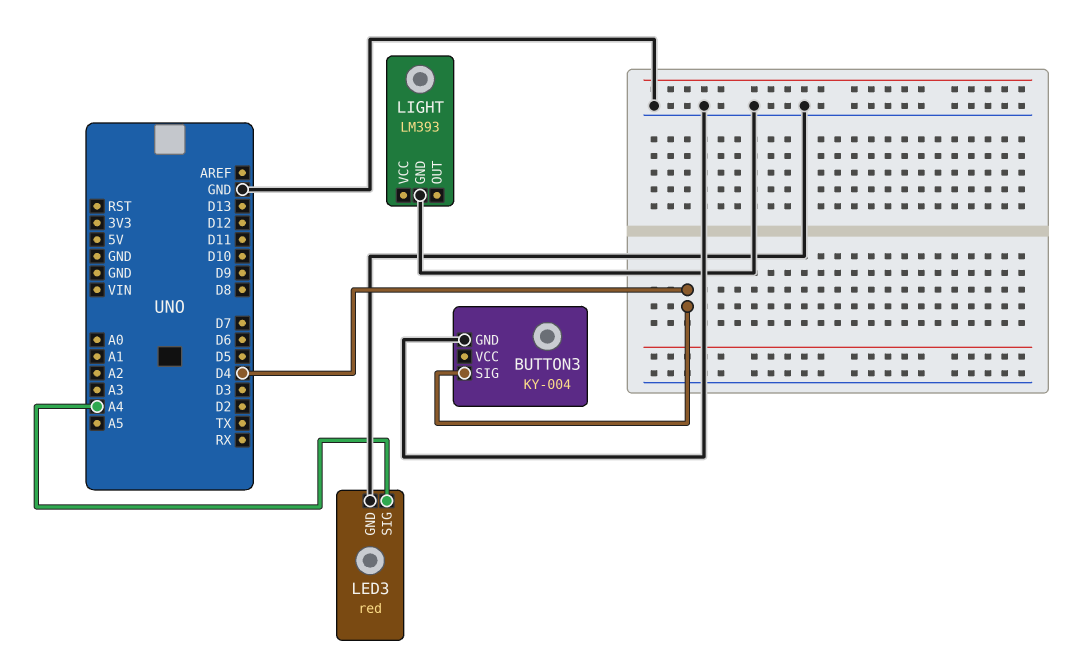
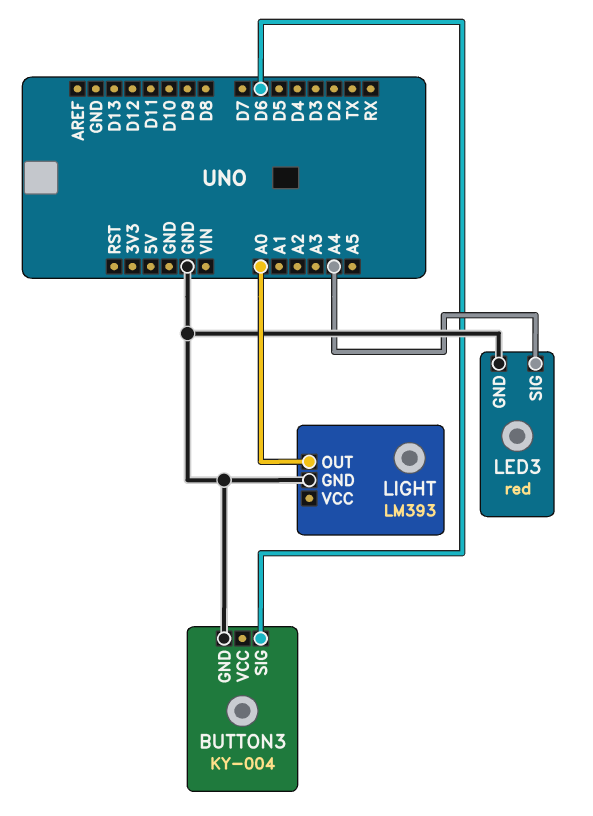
BUTTON3 pin SIG: D4 -> D6
LIGHT pin OUT: none -> A0

